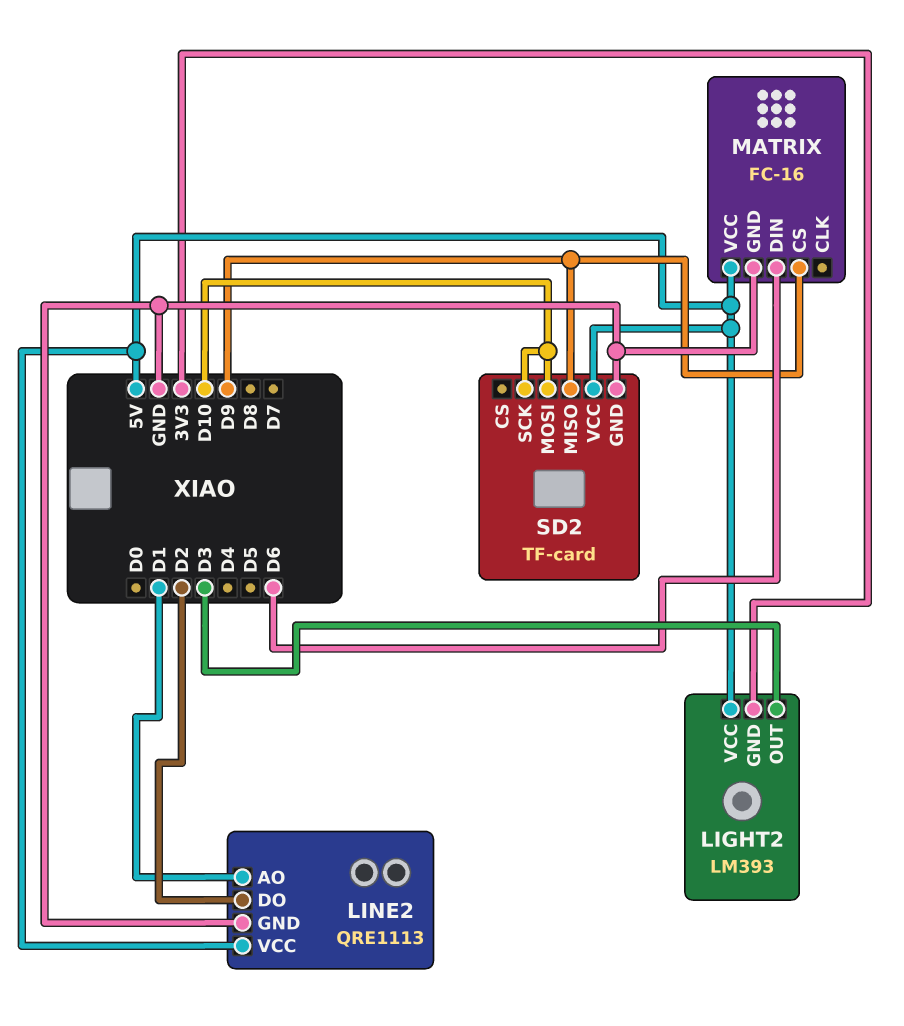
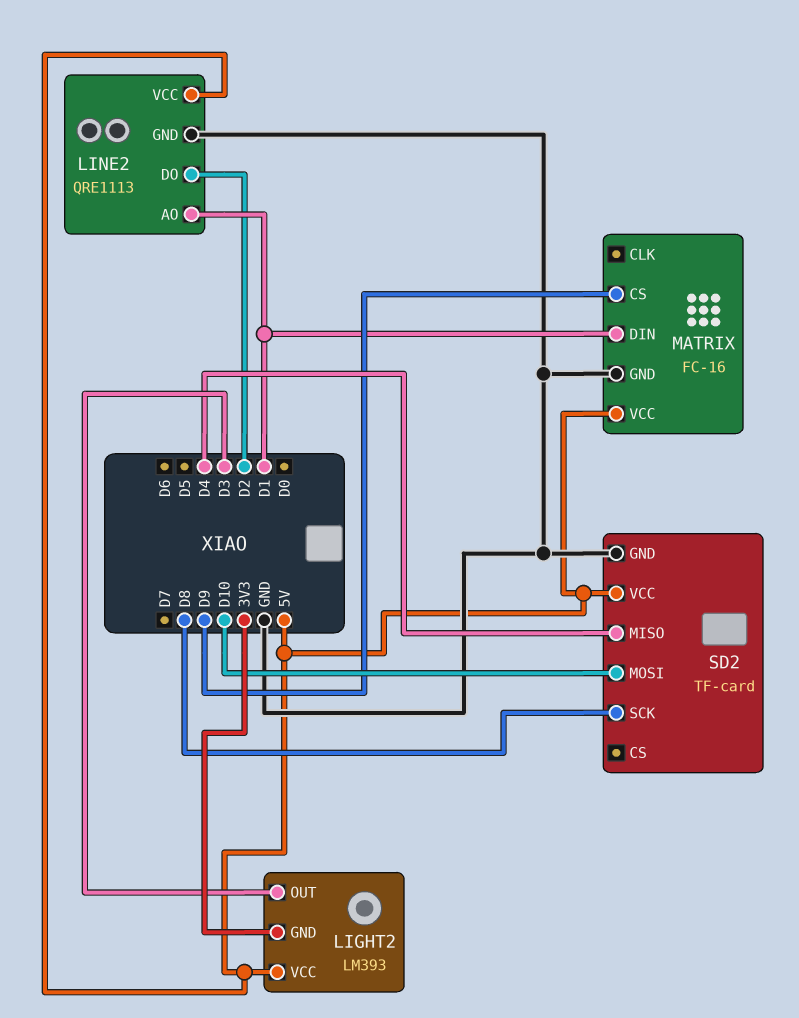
MATRIX pin DIN: D6 -> D1
SD2 pin MISO: D9 -> D4
SD2 pin SCK: D10 -> D8

